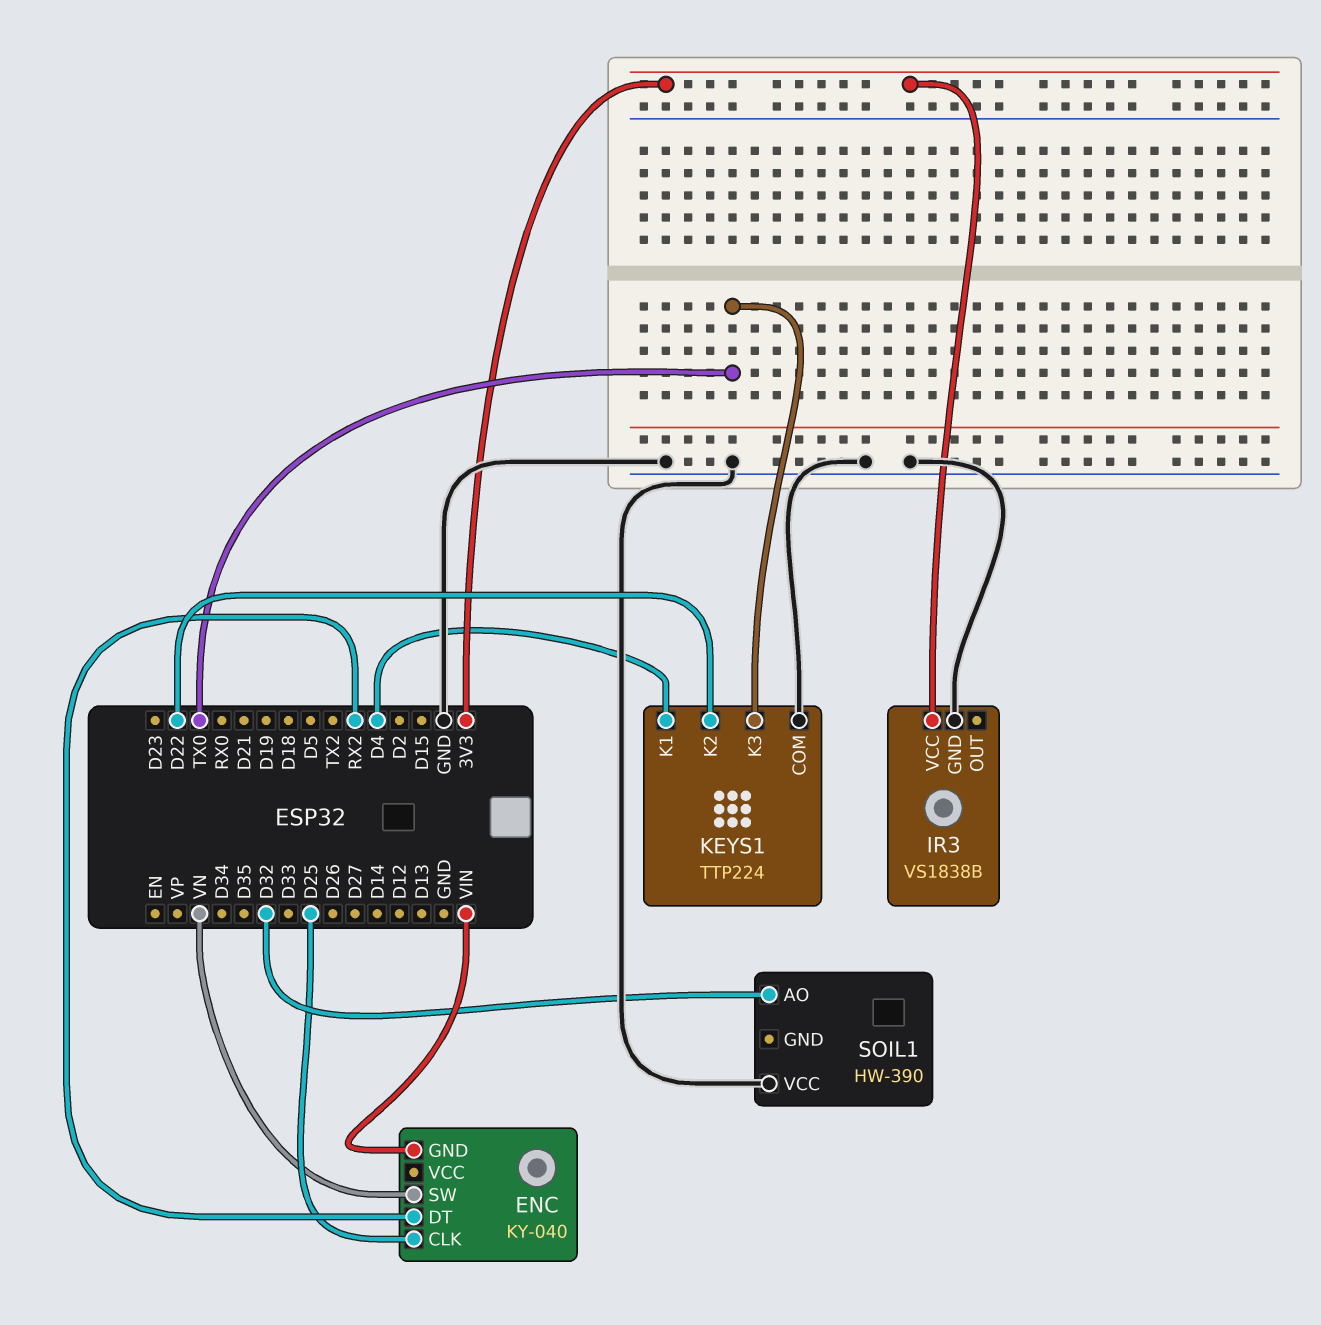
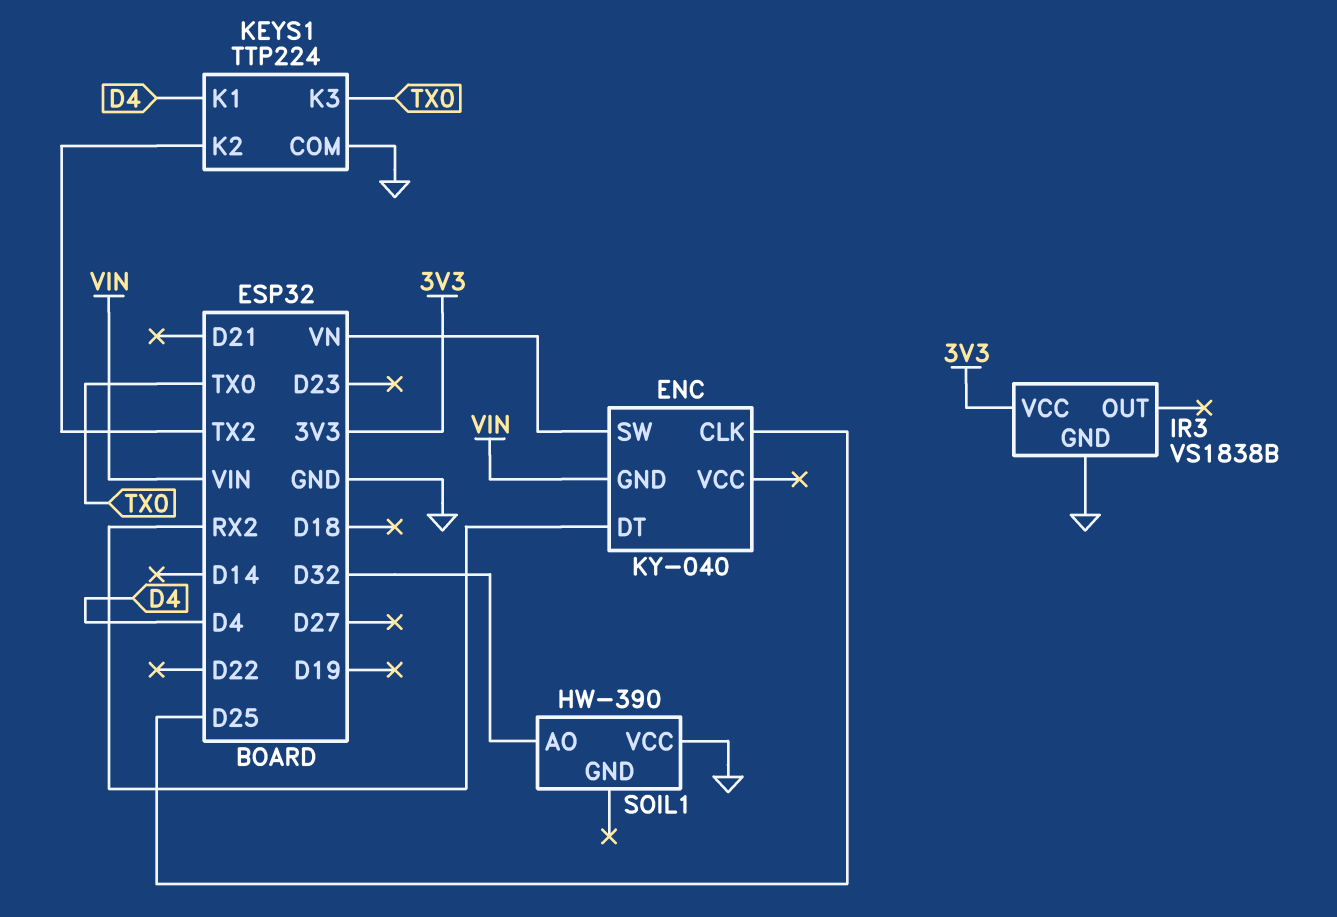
KEYS1 pin K2: D22 -> TX2

